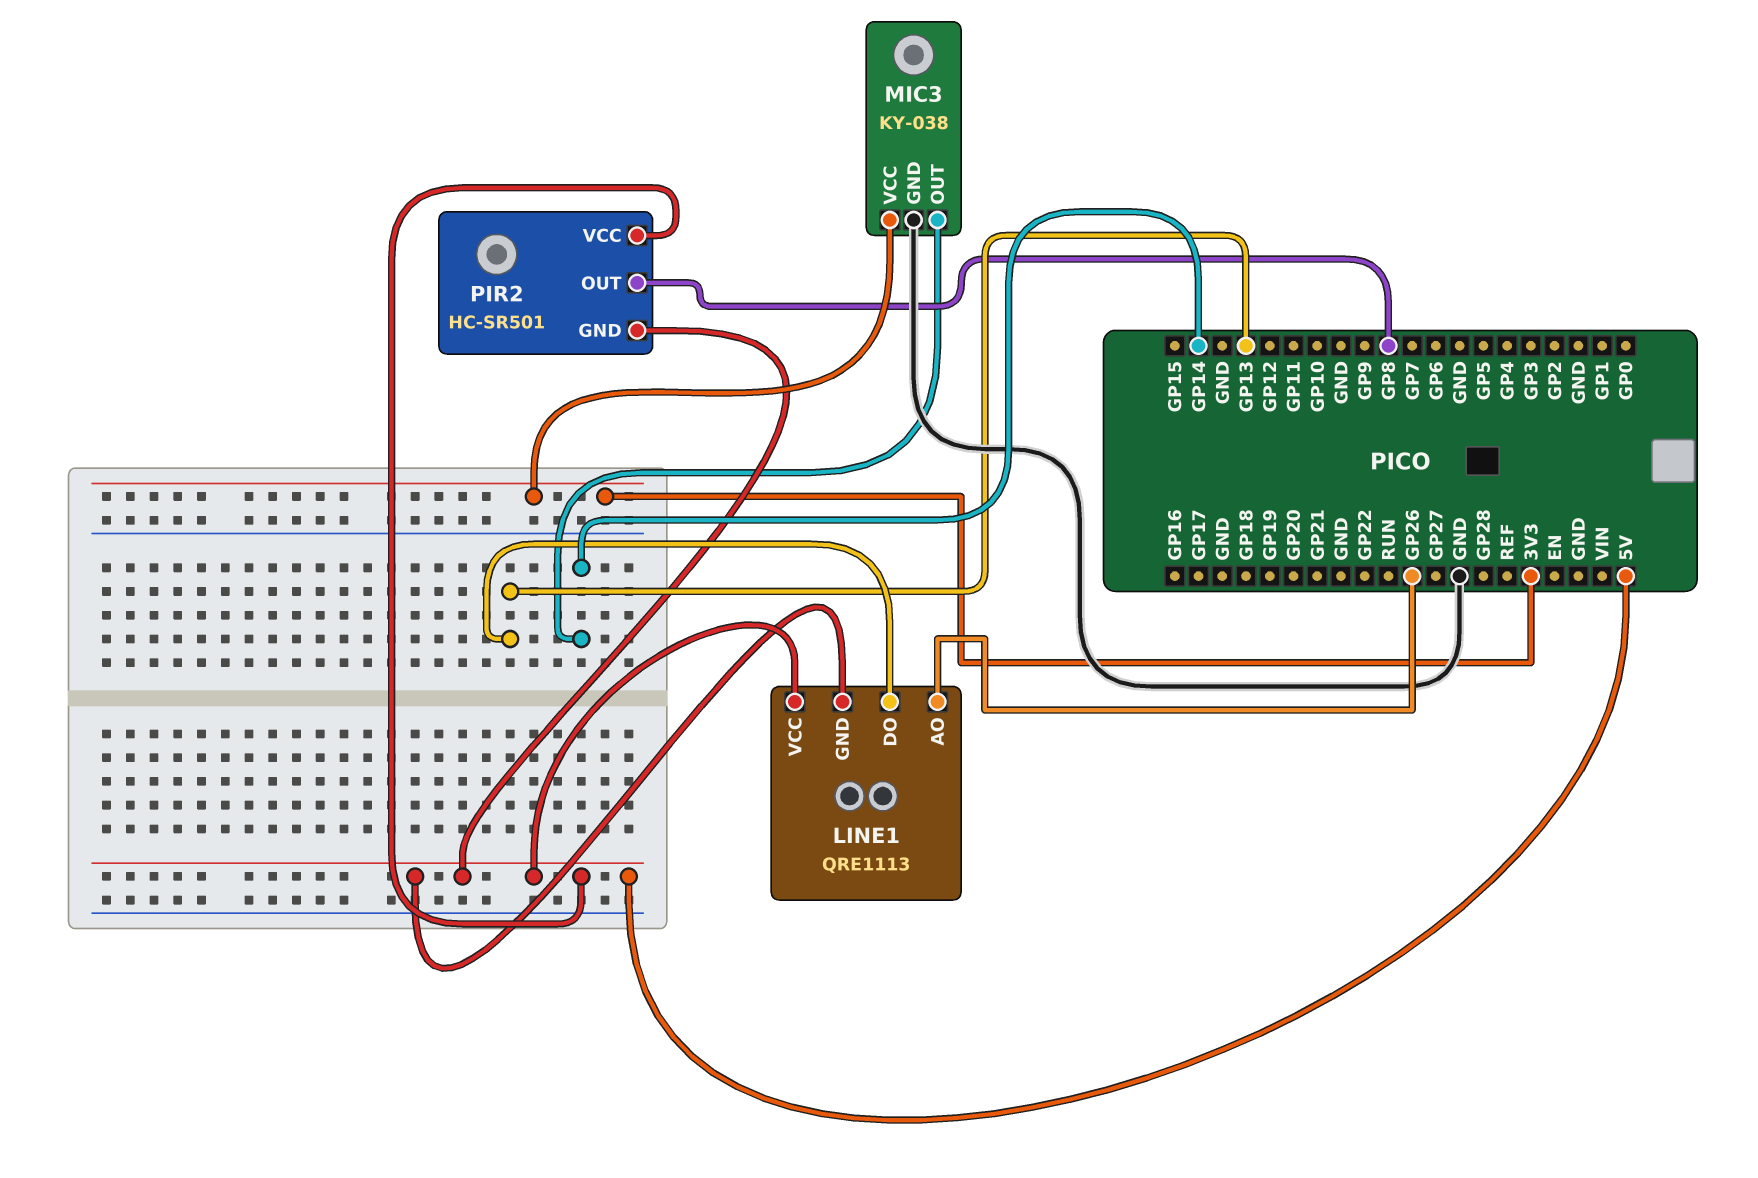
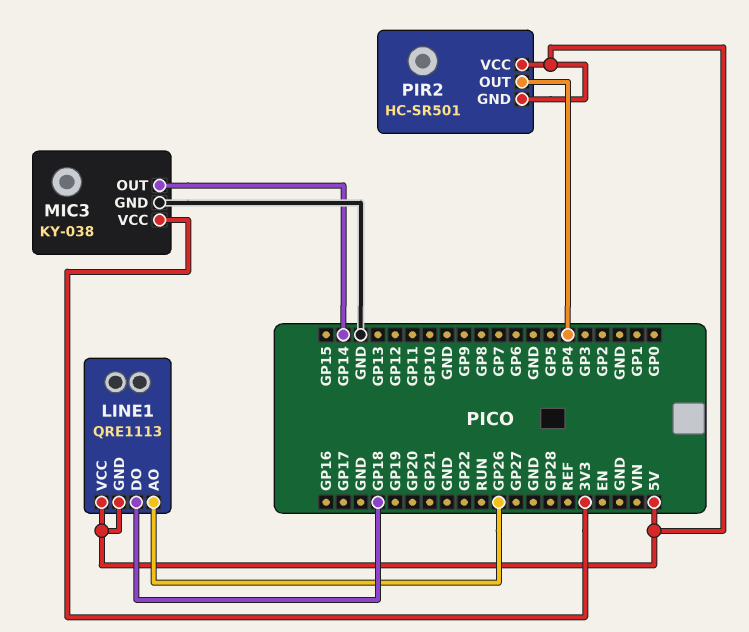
LINE1 pin DO: GP13 -> GP18
PIR2 pin OUT: GP8 -> GP4

